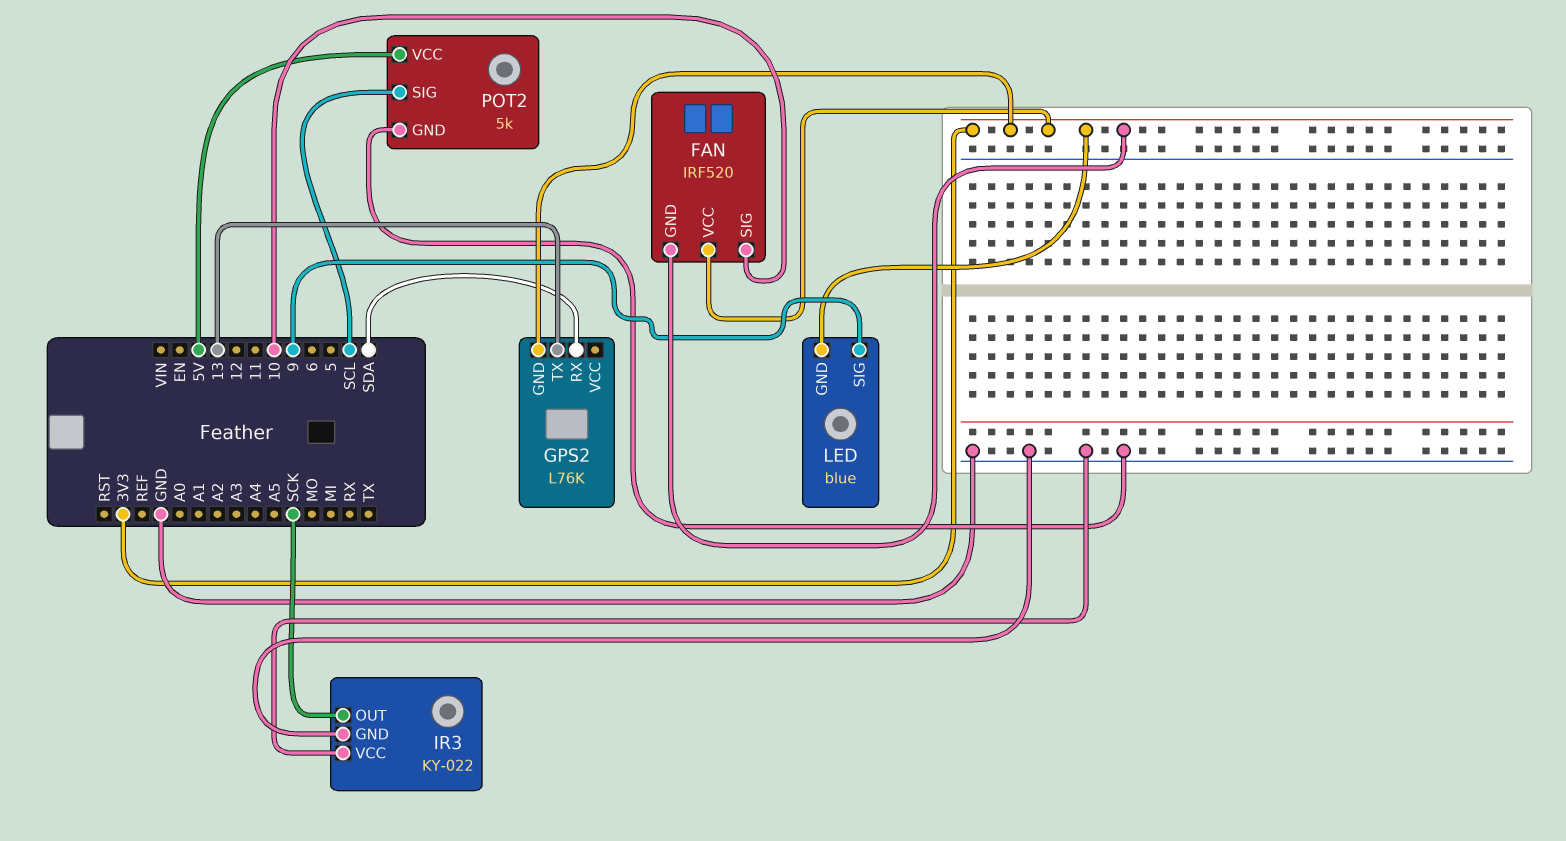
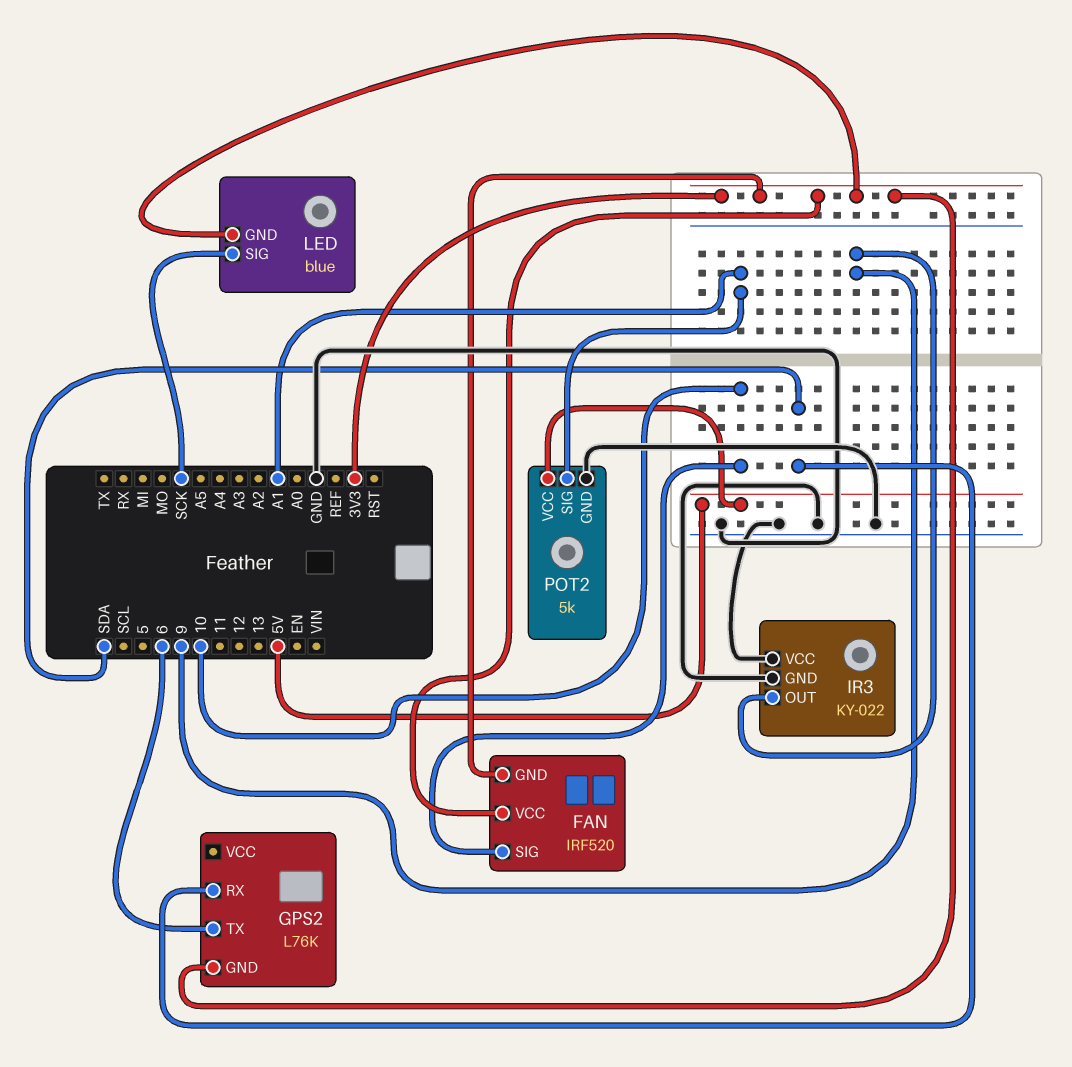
GPS2 pin TX: 13 -> 6
IR3 pin OUT: SCK -> 9
LED pin SIG: 9 -> SCK
POT2 pin SIG: SCL -> A1

